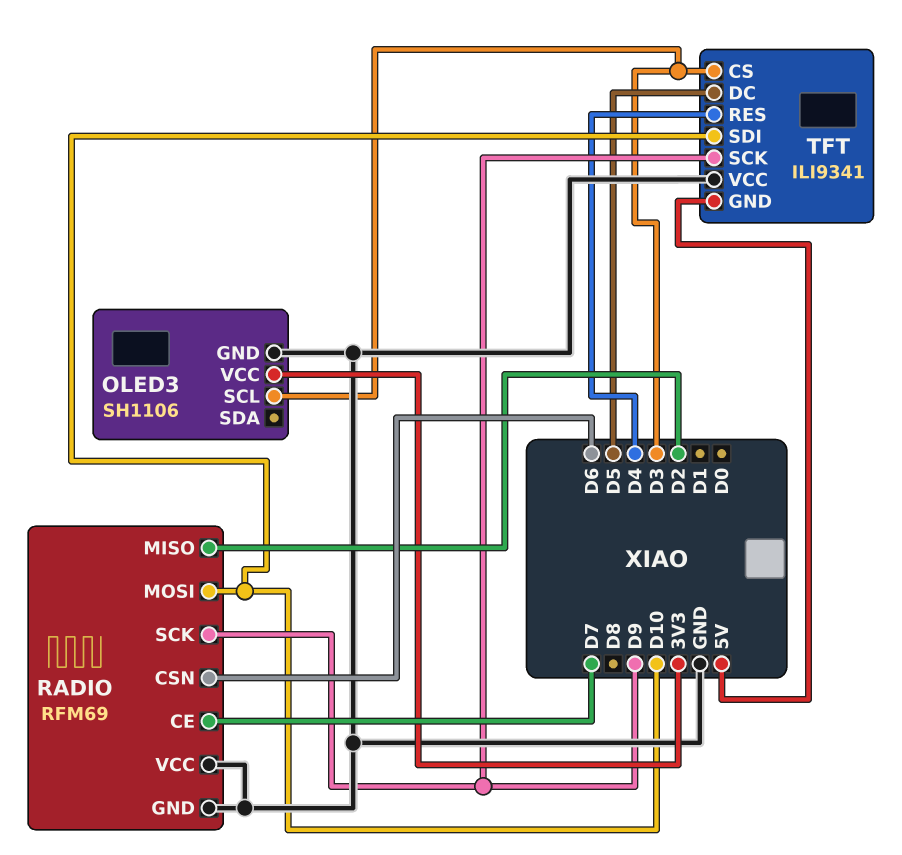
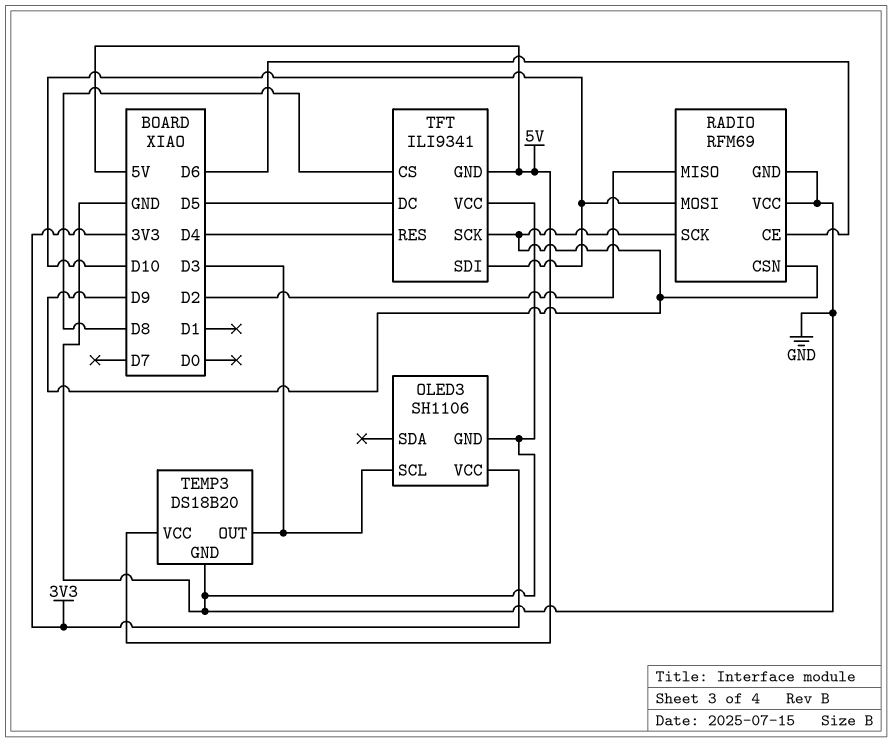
RADIO pin CE: D7 -> D6
RADIO pin CSN: D6 -> D9
TEMP3: none -> DS18B20
TEMP3 pin GND: none -> GND
TEMP3 pin OUT: none -> D3
TEMP3 pin VCC: none -> 5V
TFT pin CS: D3 -> D8

